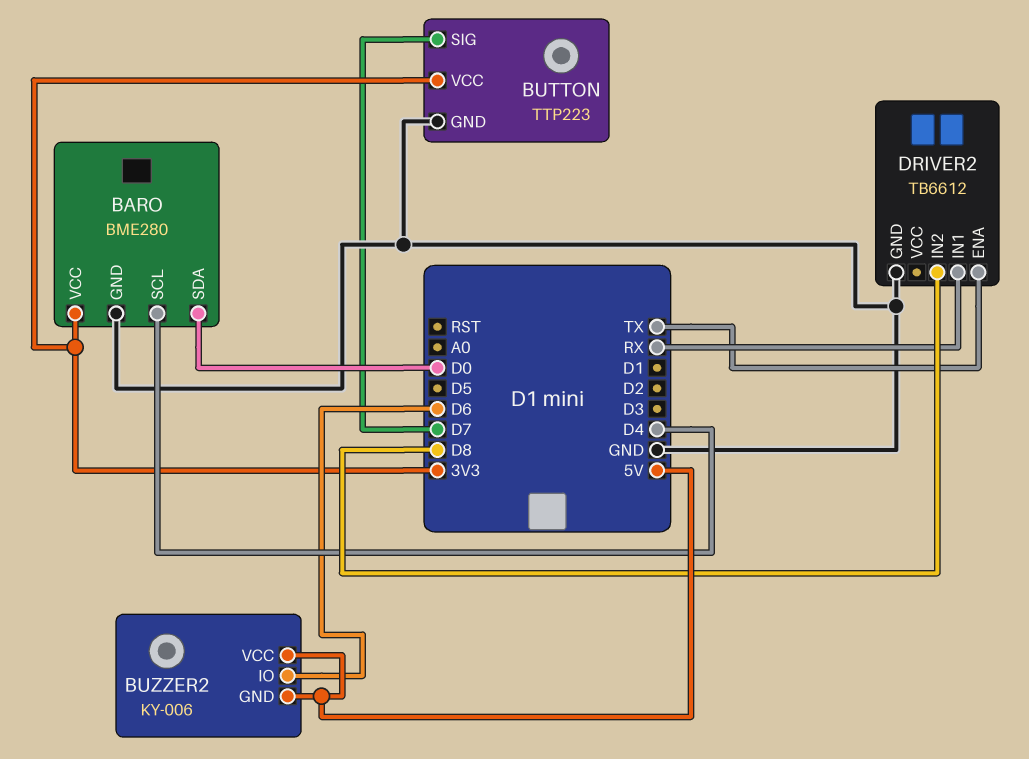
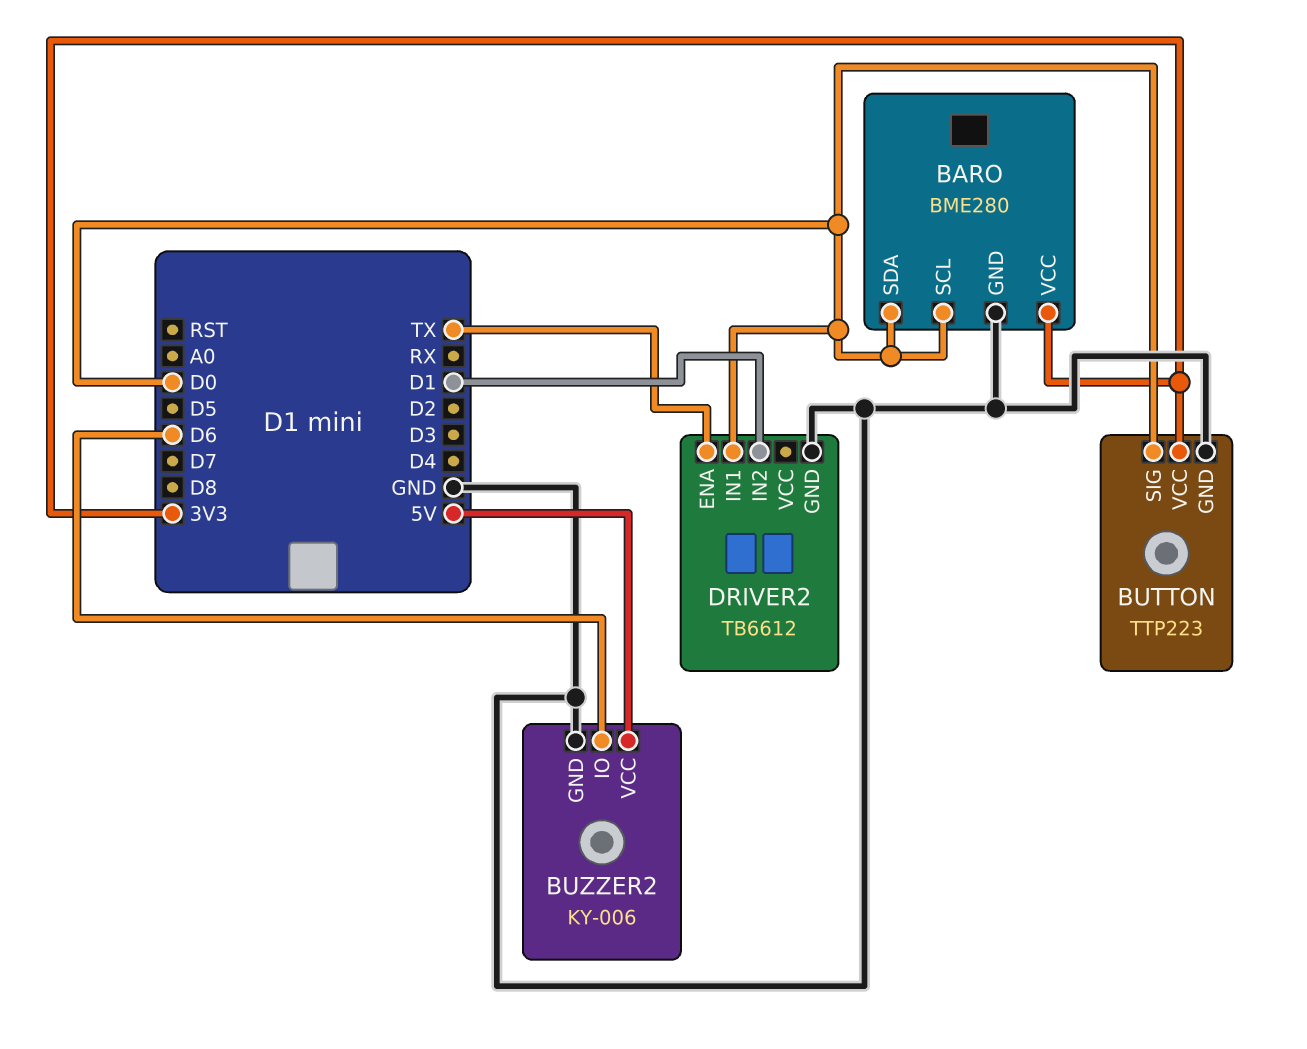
BARO pin SCL: D4 -> D0
BUTTON pin SIG: D7 -> D0
BUZZER2 pin GND: 5V -> GND
DRIVER2 pin IN1: RX -> D0
DRIVER2 pin IN2: D8 -> D1

